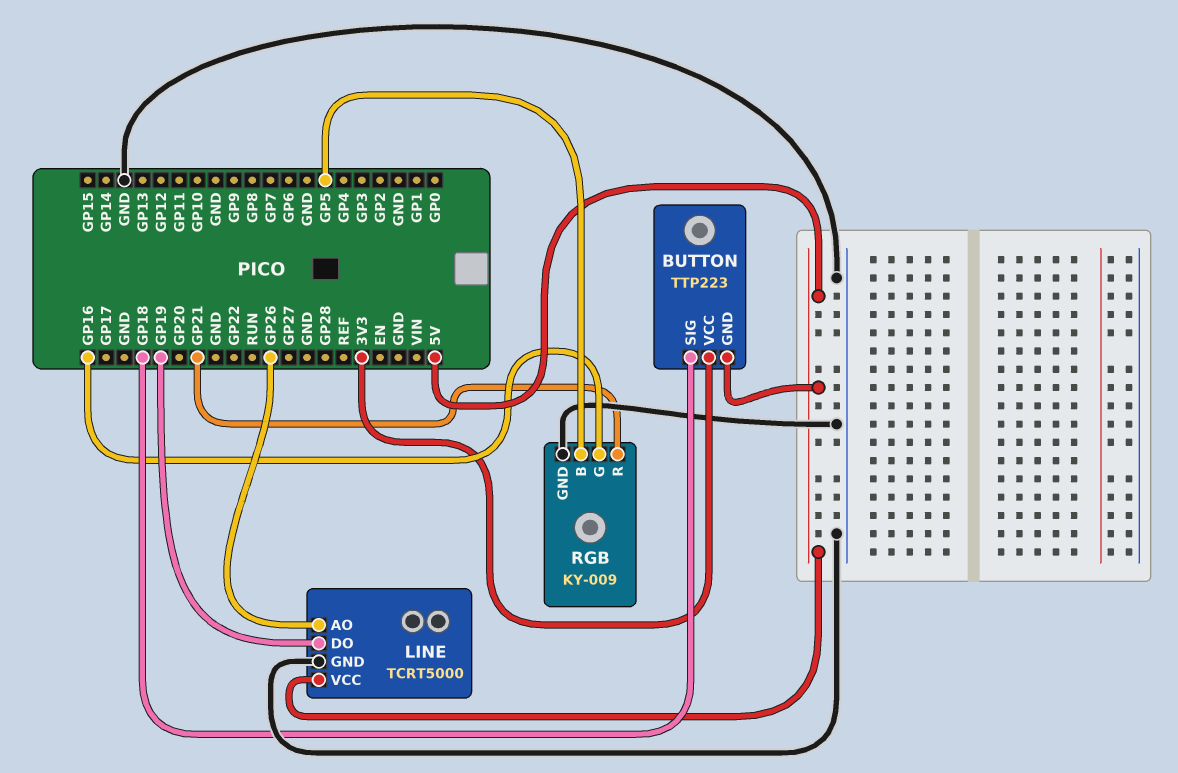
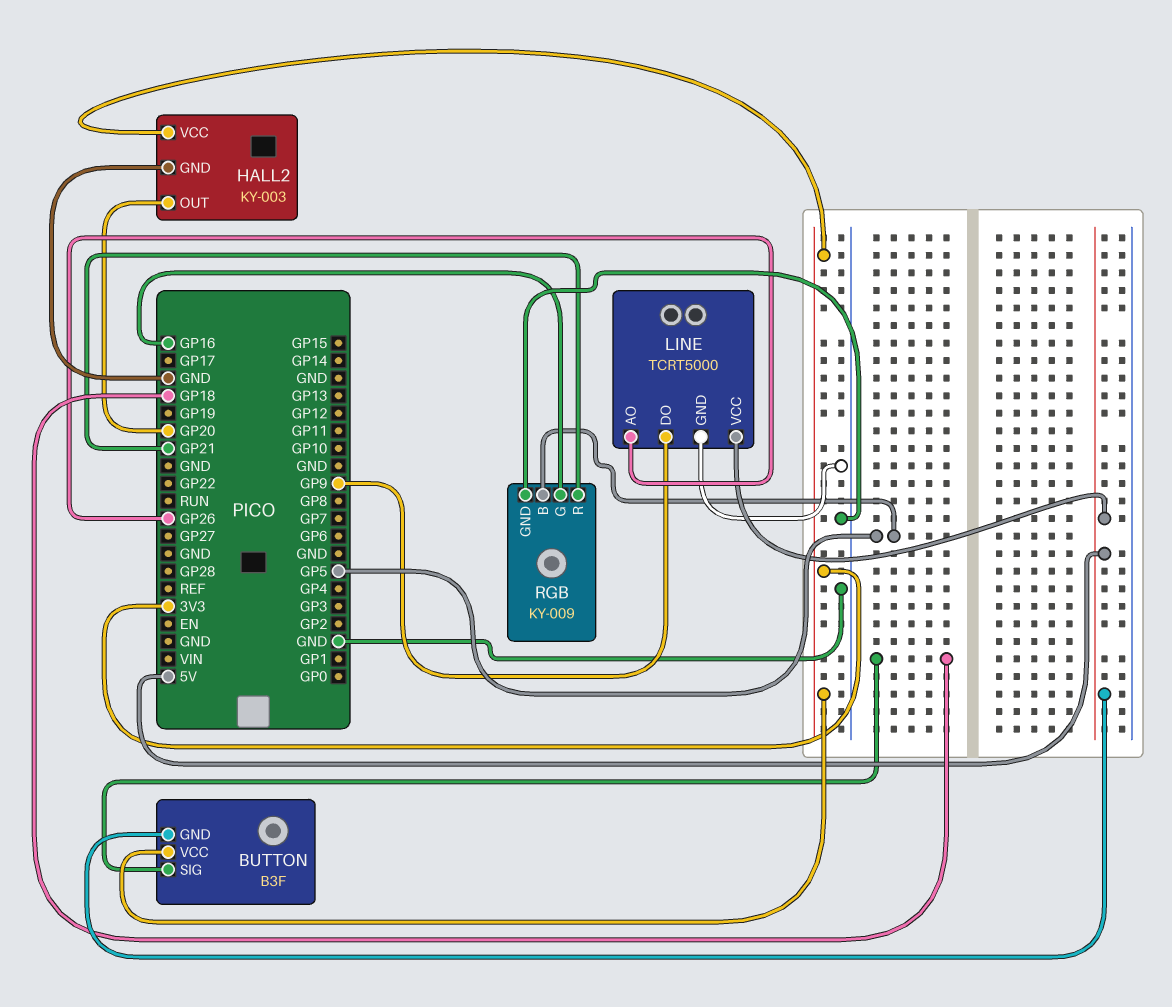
BUTTON: TTP223 -> B3F
HALL2: none -> KY-003
HALL2 pin GND: none -> GND
HALL2 pin OUT: none -> GP20
HALL2 pin VCC: none -> 3V3
LINE pin DO: GP19 -> GP9

